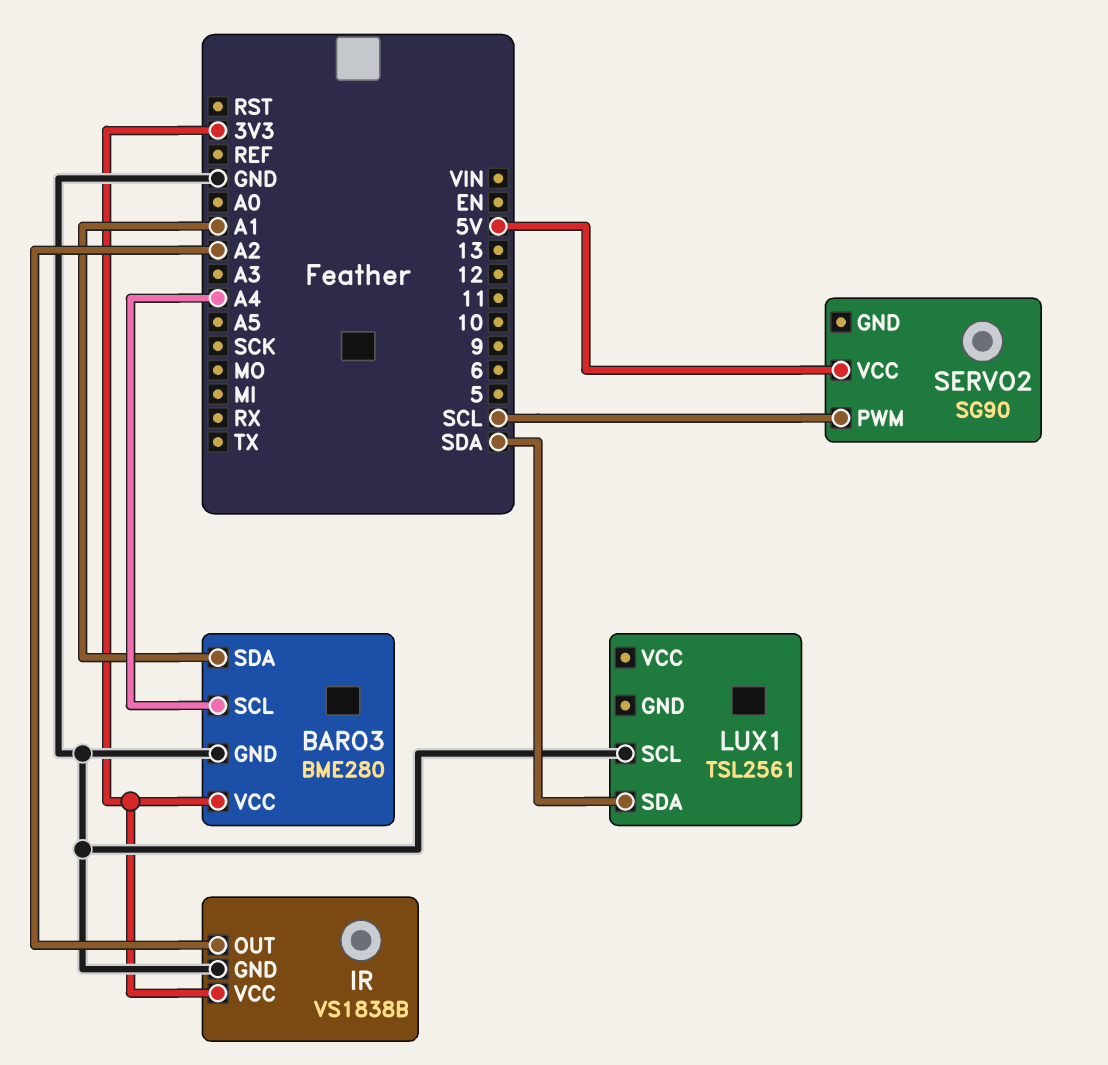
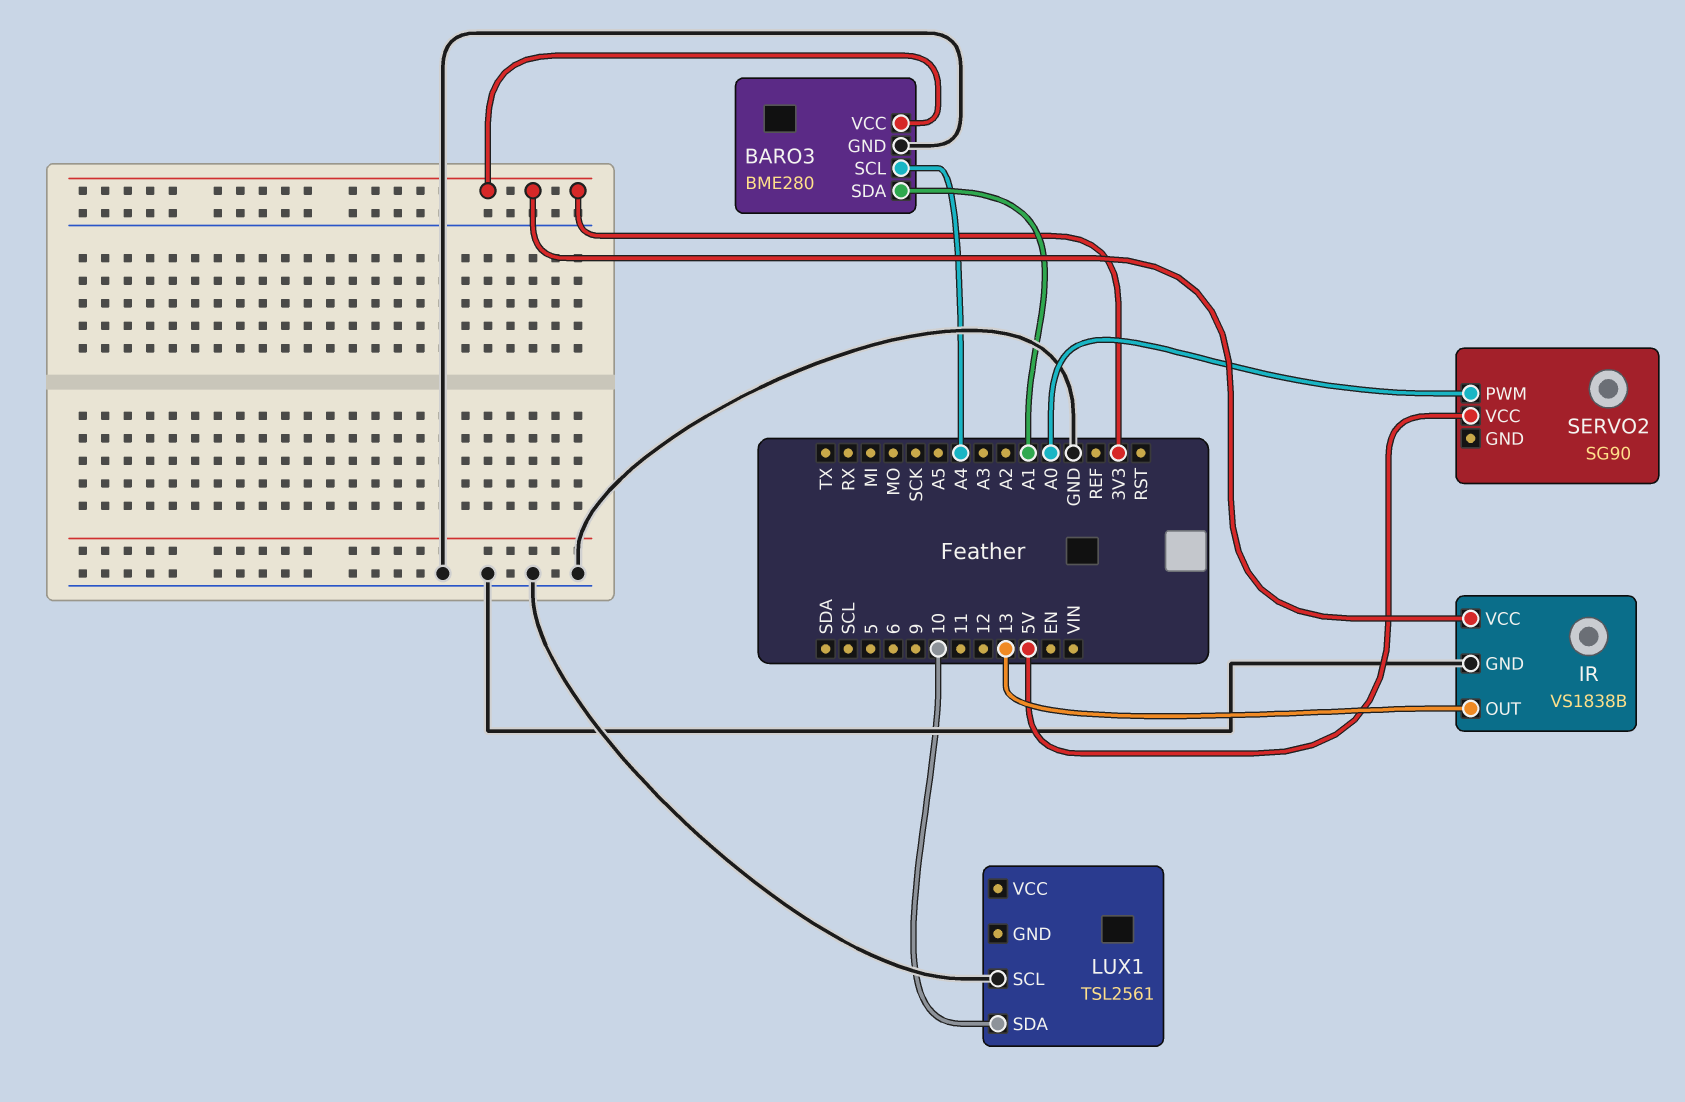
IR pin OUT: A2 -> 13
LUX1 pin SDA: SDA -> 10
SERVO2 pin PWM: SCL -> A0

